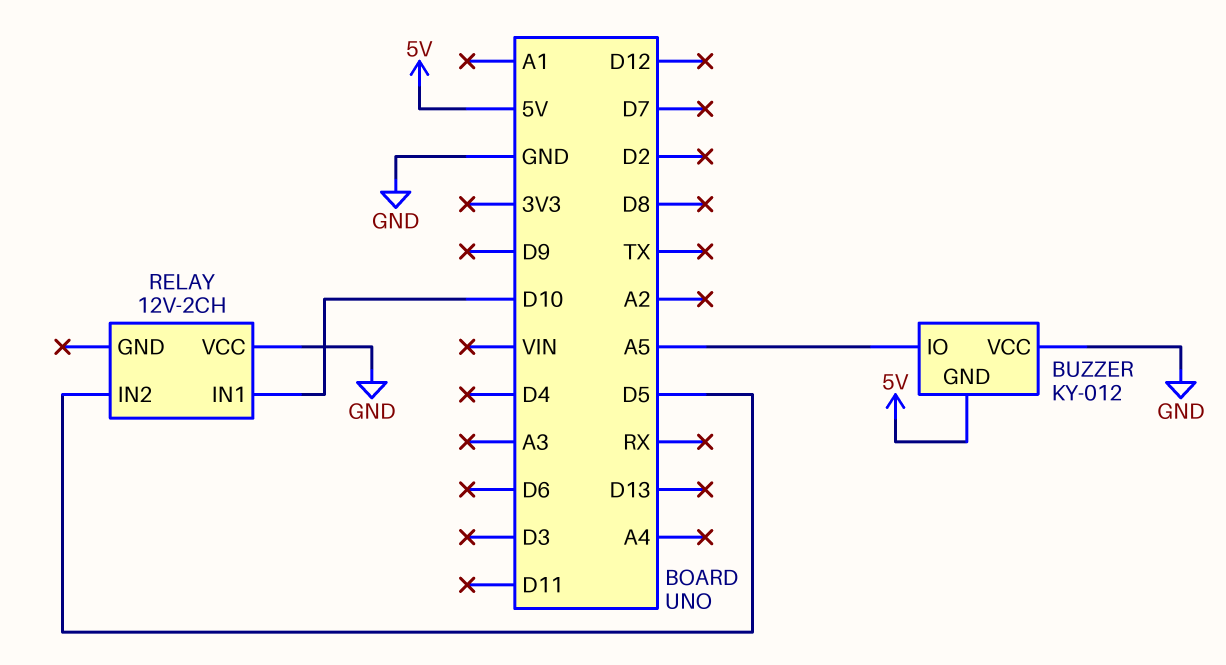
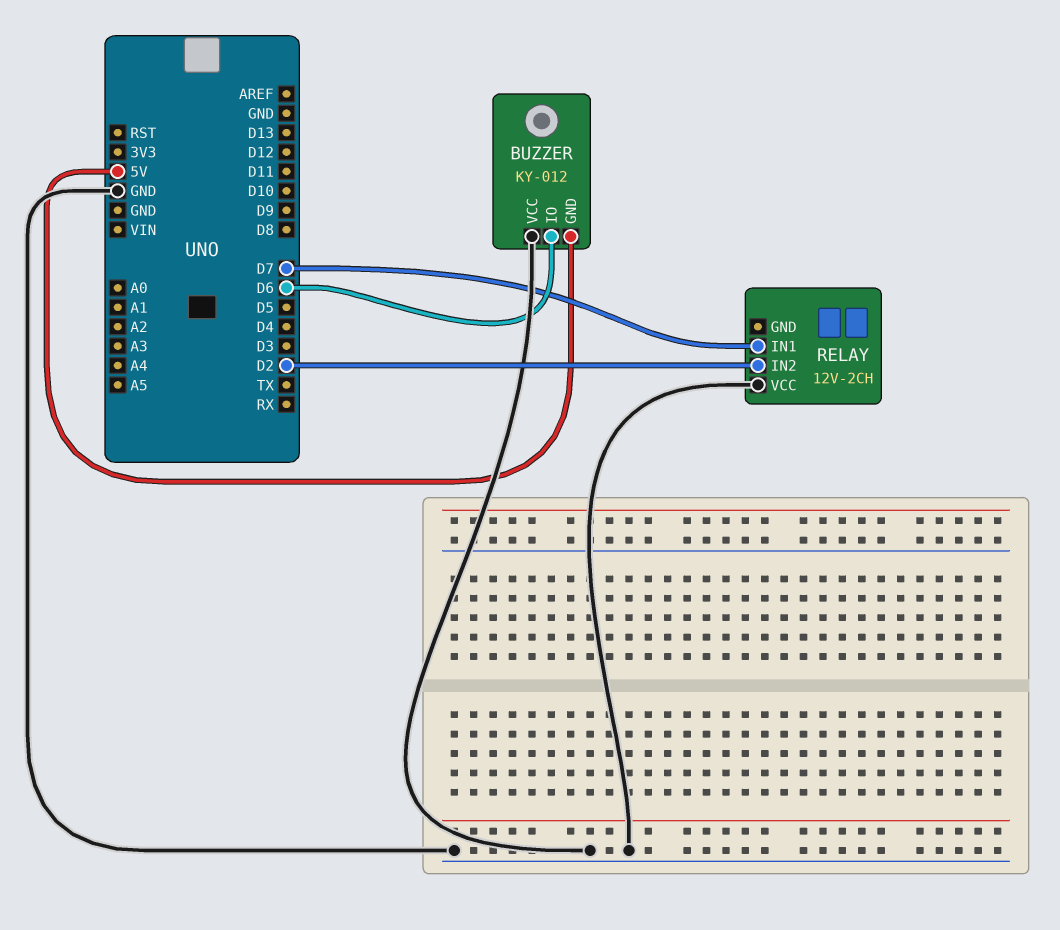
BUZZER pin IO: A5 -> D6
RELAY pin IN1: D10 -> D7
RELAY pin IN2: D5 -> D2

